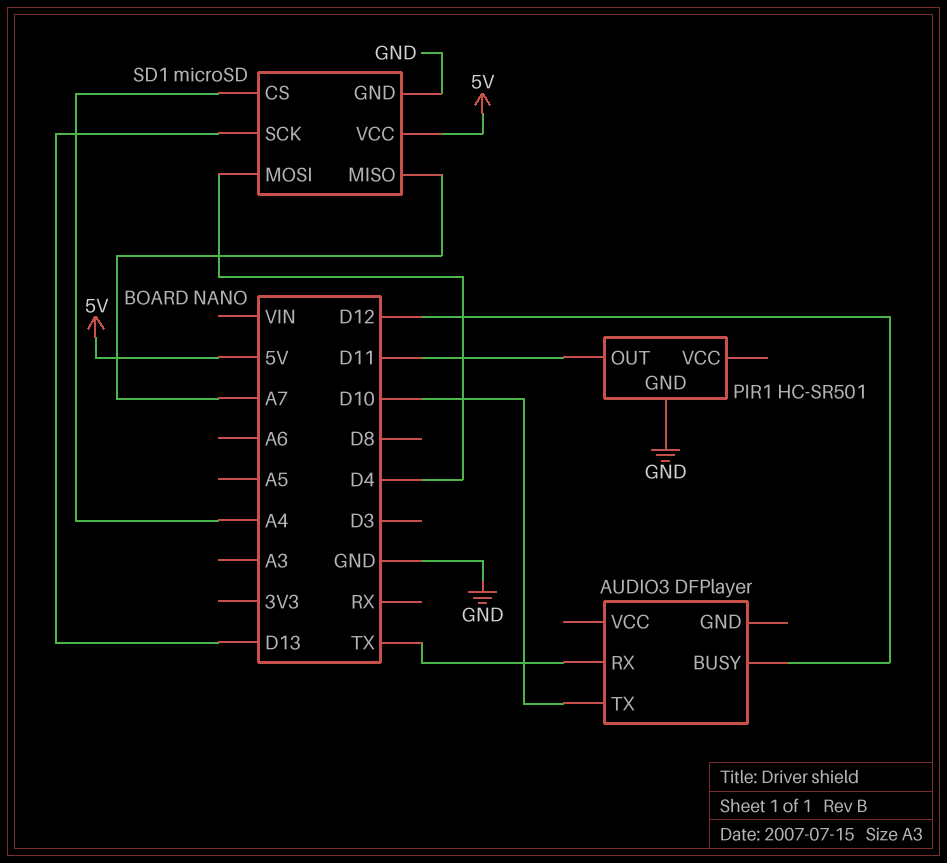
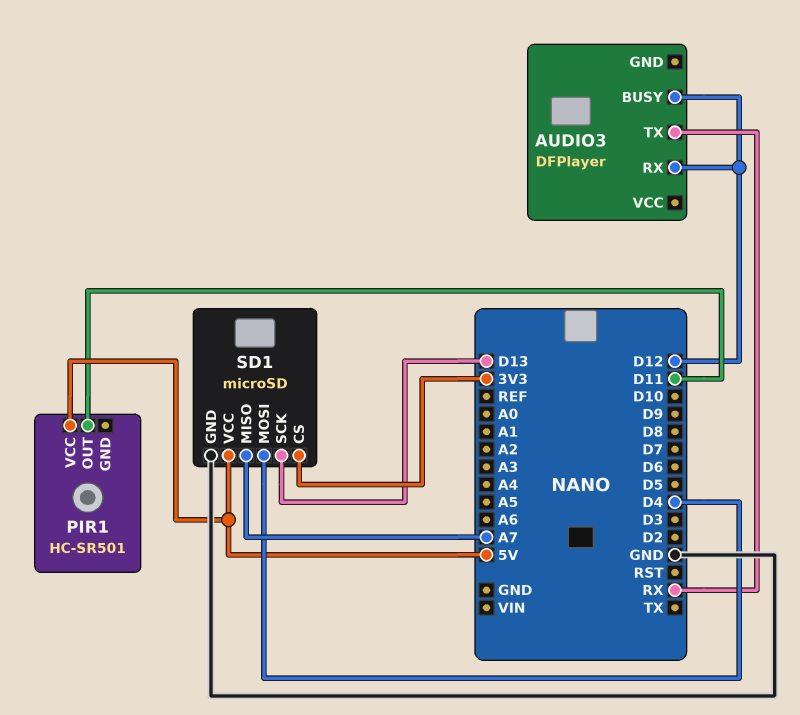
AUDIO3 pin RX: TX -> D12
AUDIO3 pin TX: D10 -> RX
PIR1 pin GND: GND -> none
PIR1 pin VCC: none -> 5V
SD1 pin CS: A4 -> 3V3

